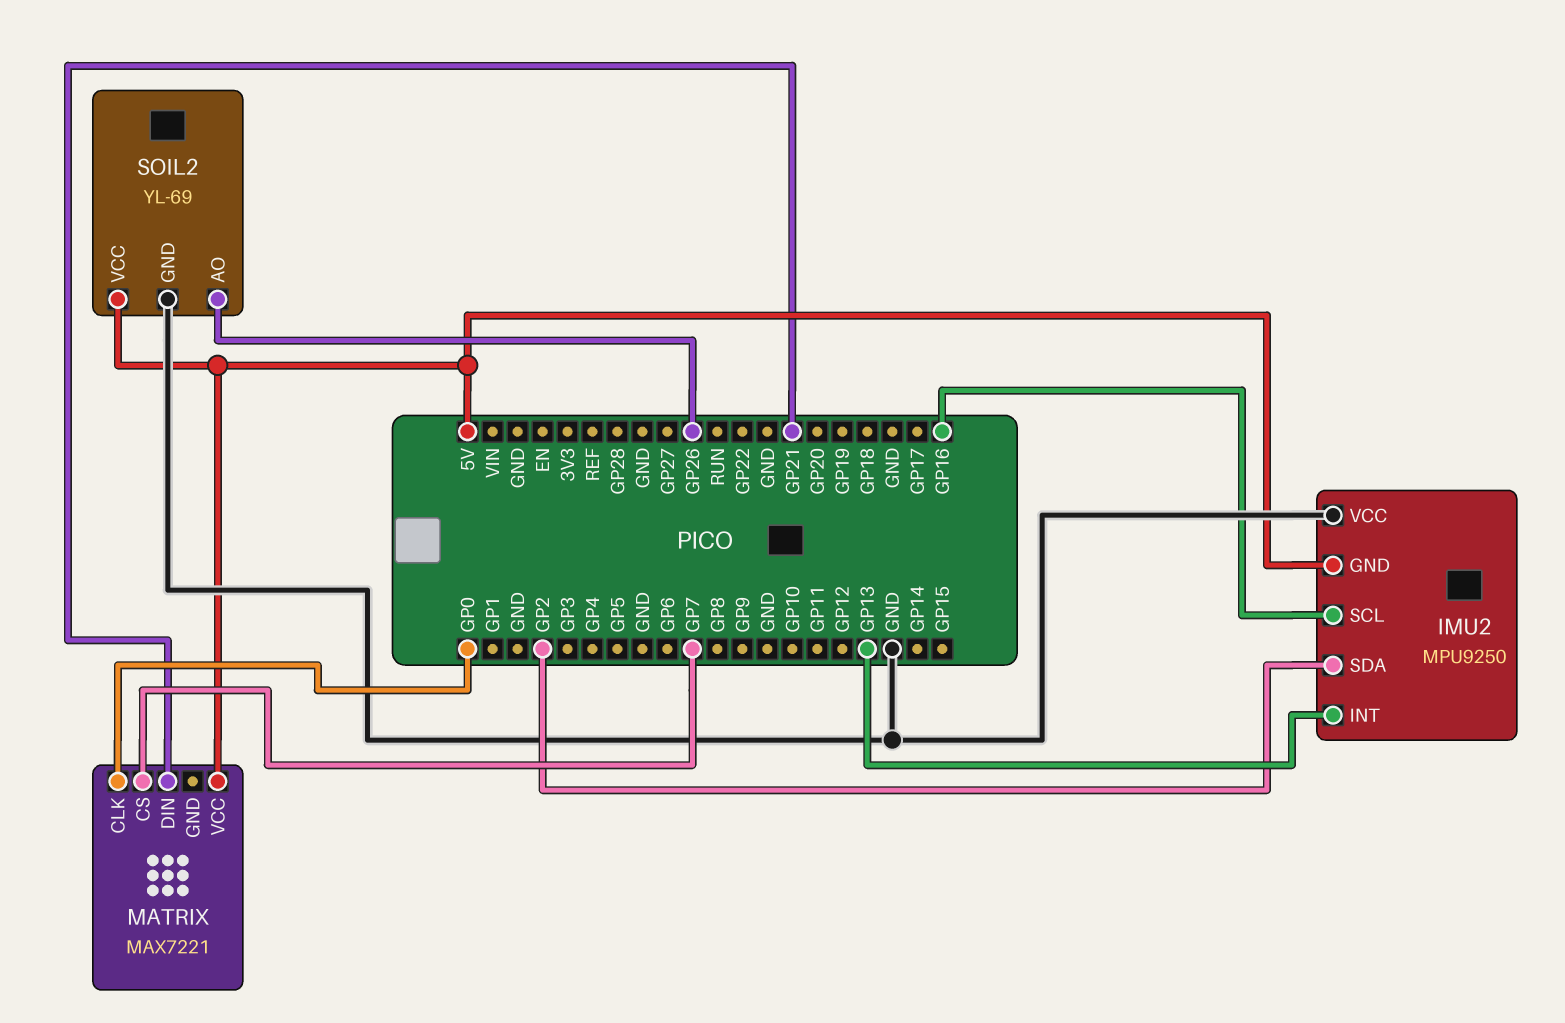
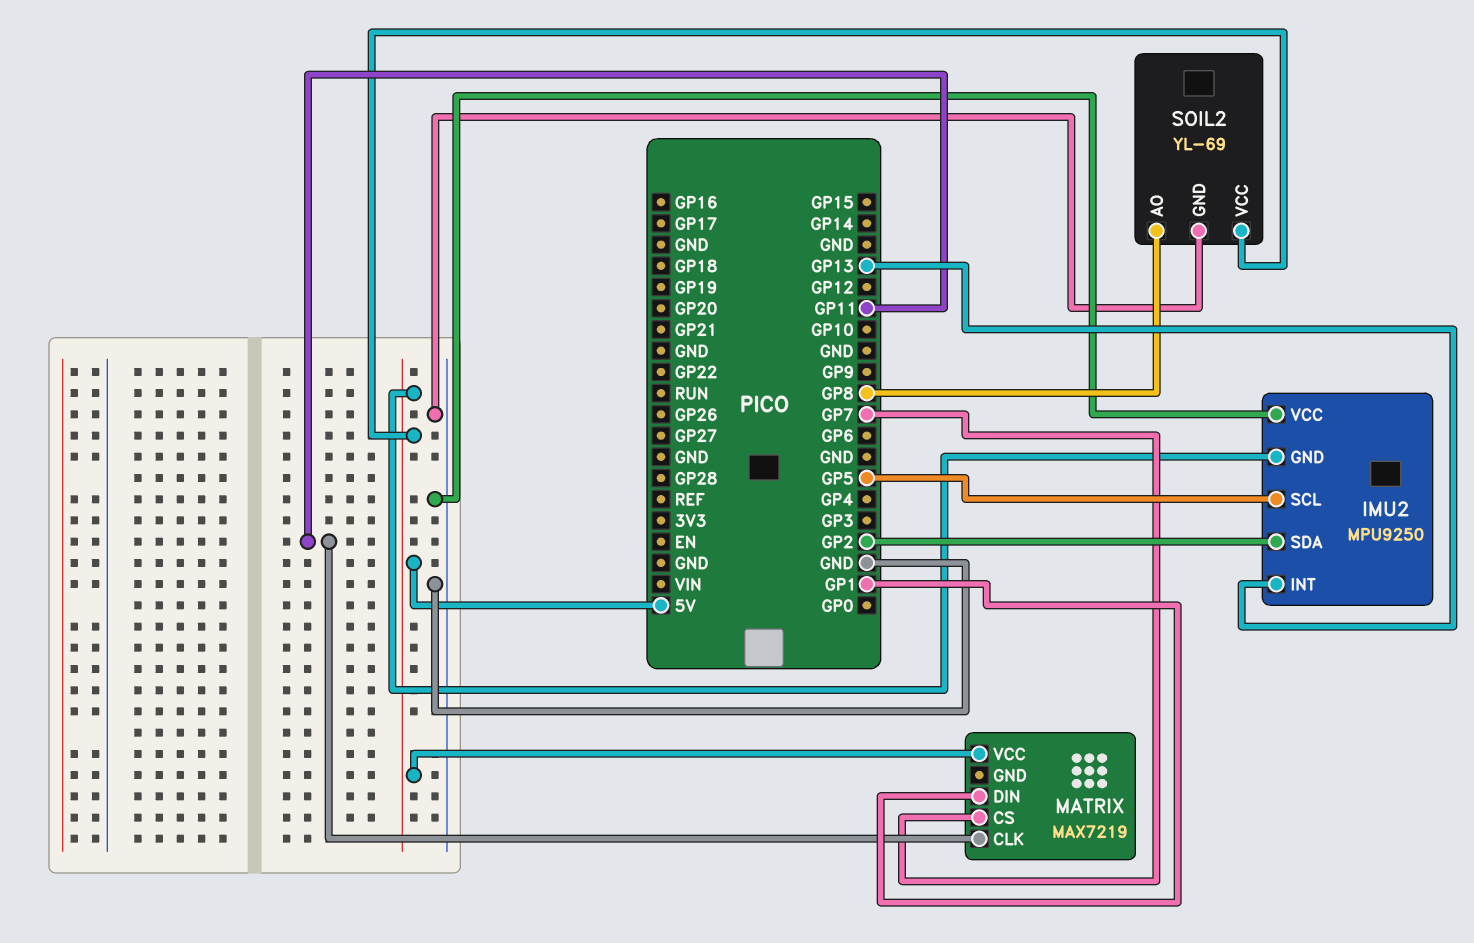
IMU2 pin SCL: GP16 -> GP5
MATRIX: MAX7221 -> MAX7219
MATRIX pin CLK: GP0 -> GP11
MATRIX pin DIN: GP21 -> GP1
SOIL2 pin AO: GP26 -> GP8

